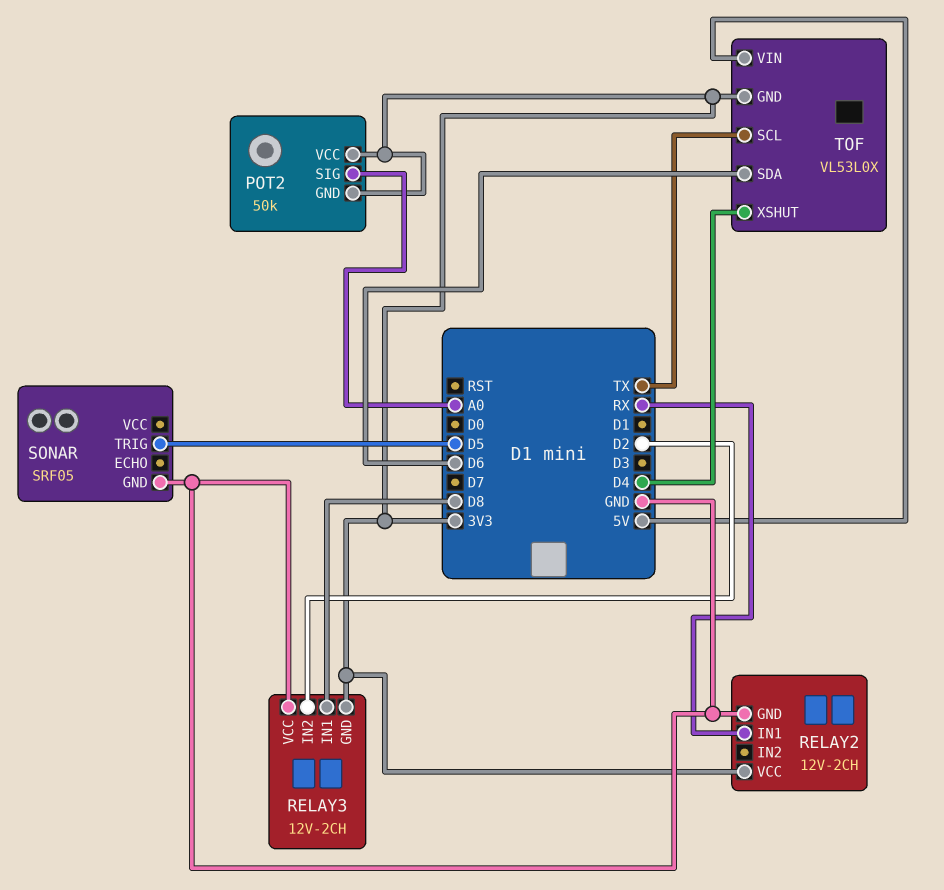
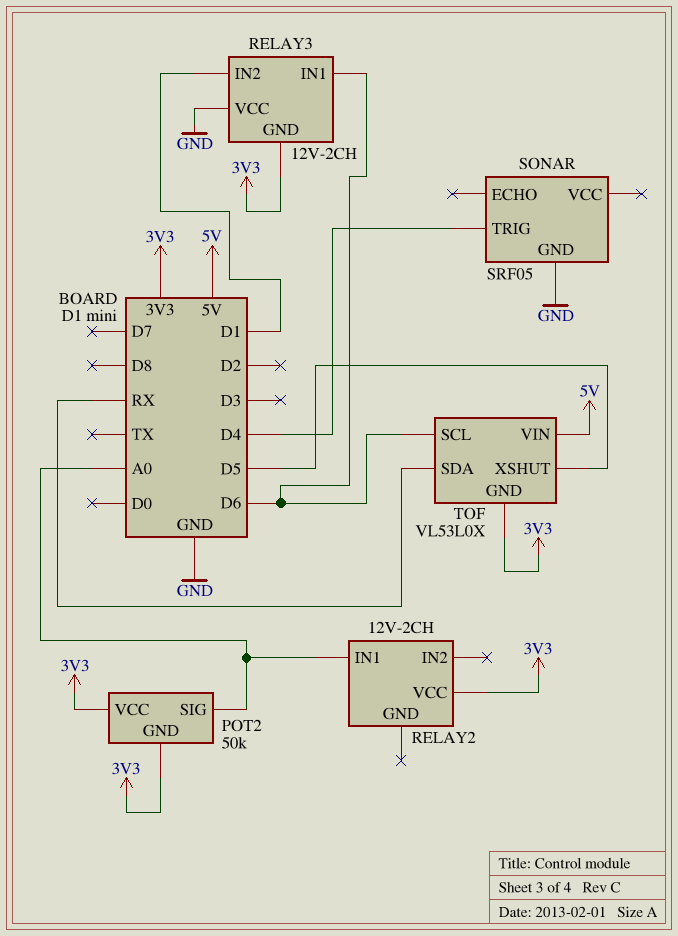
RELAY2 pin GND: GND -> none
RELAY2 pin IN1: RX -> A0
RELAY3 pin IN1: D8 -> D6
RELAY3 pin IN2: D2 -> D1
SONAR pin TRIG: D5 -> D4
TOF pin SCL: TX -> D6
TOF pin SDA: D6 -> RX
TOF pin XSHUT: D4 -> D5

